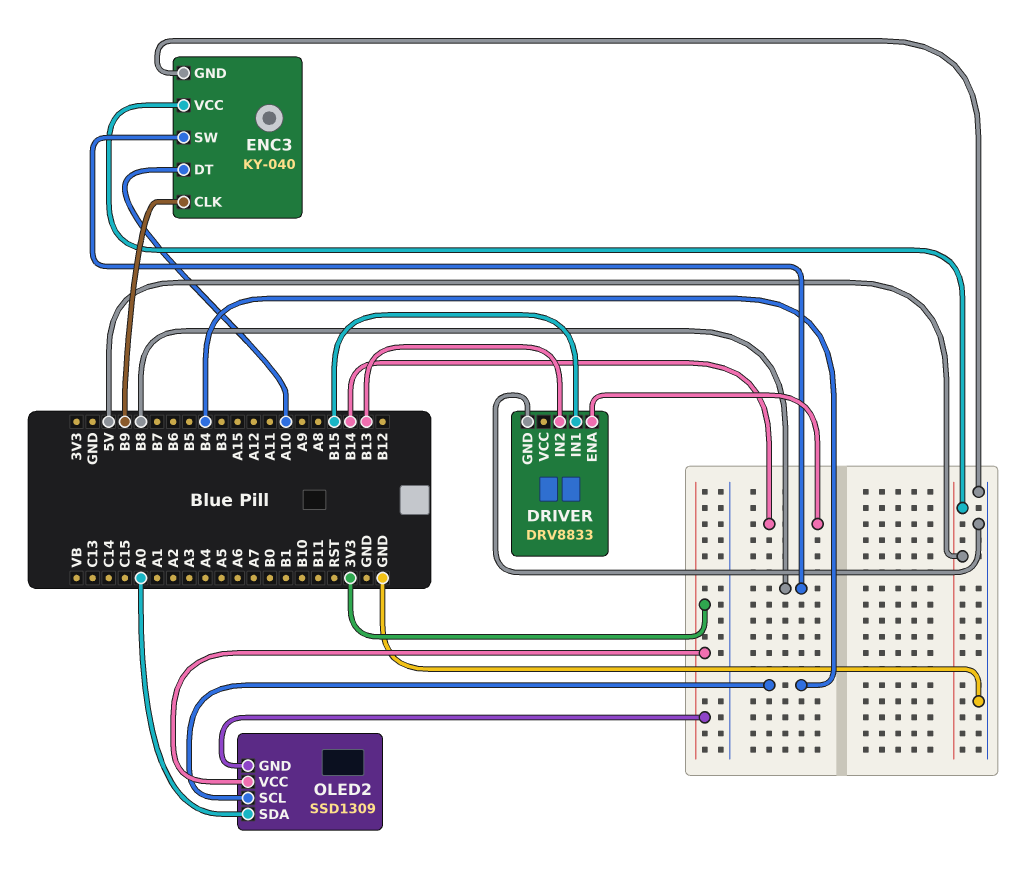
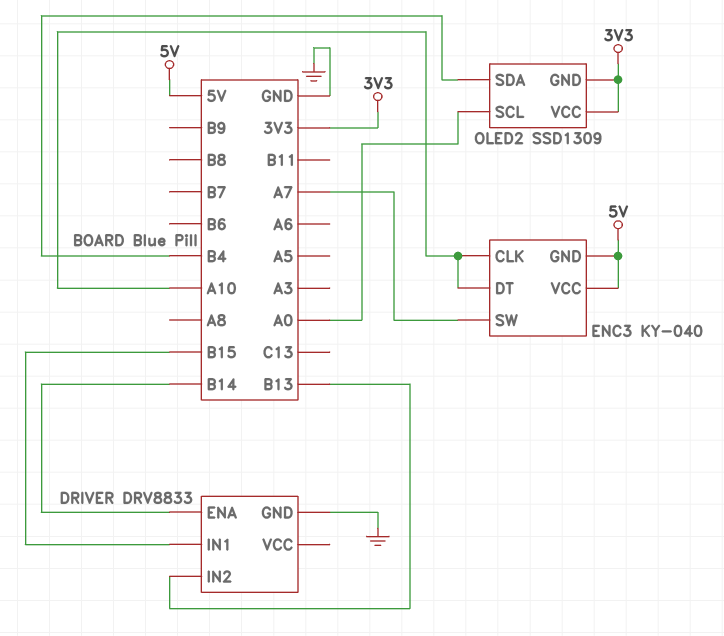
ENC3 pin CLK: B9 -> A10
ENC3 pin GND: GND -> 5V
ENC3 pin SW: B8 -> A7
OLED2 pin SCL: B4 -> A0
OLED2 pin SDA: A0 -> B4

